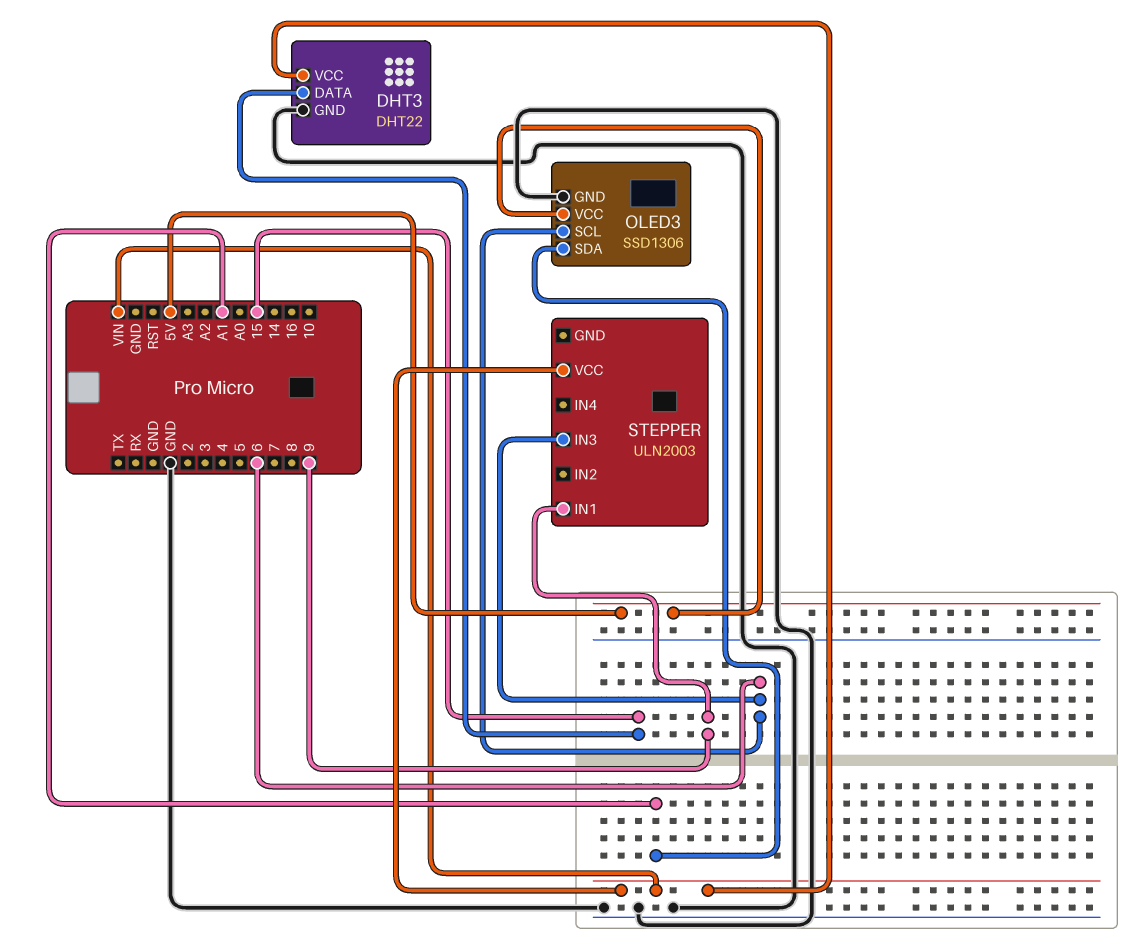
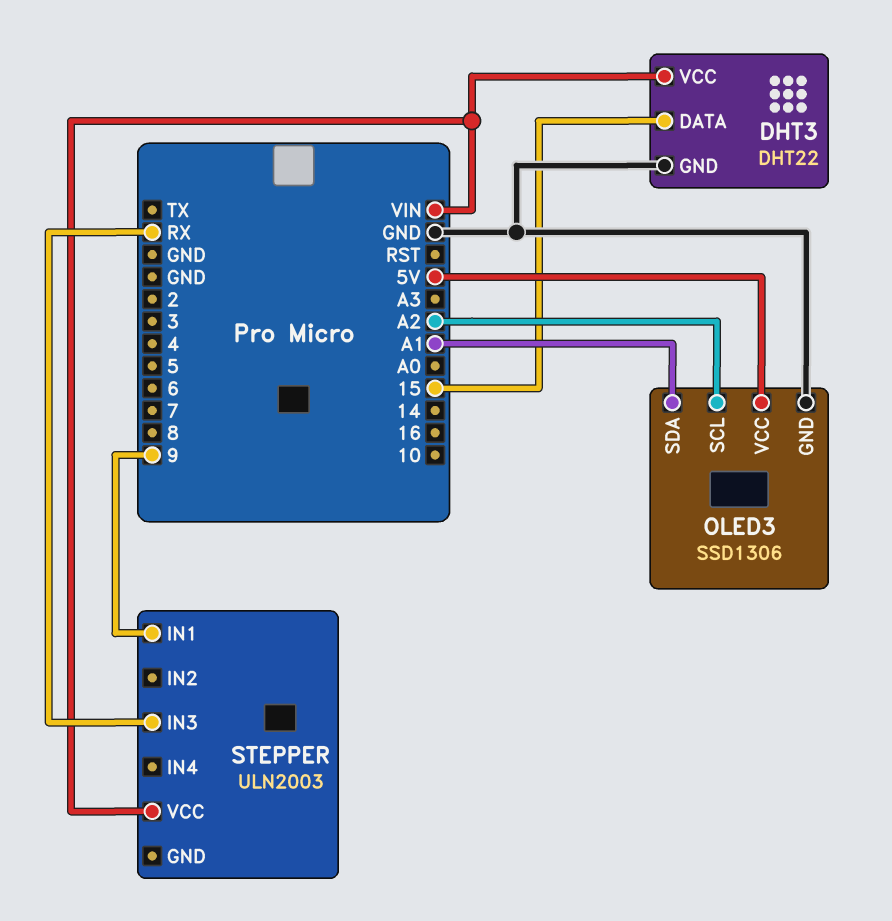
OLED3 pin SCL: 6 -> A2
STEPPER pin IN3: 6 -> RX

